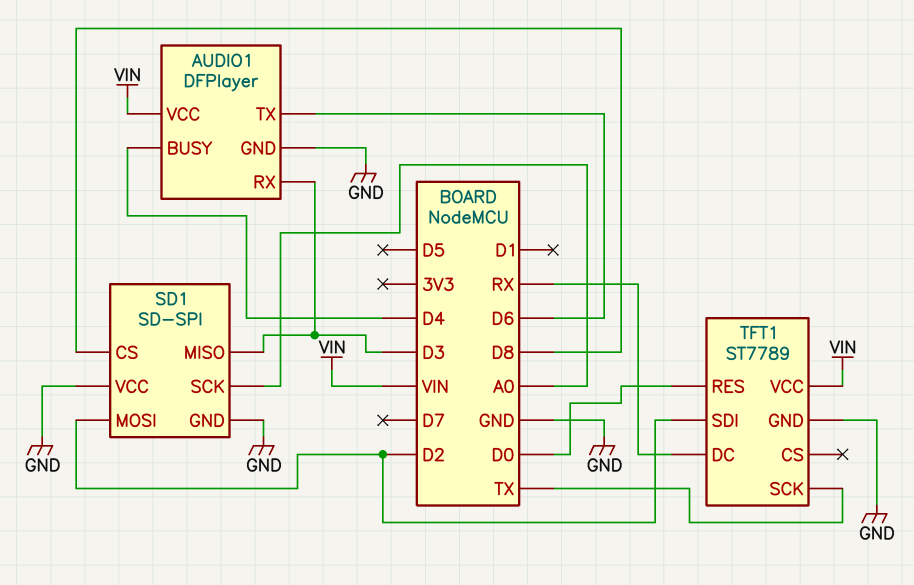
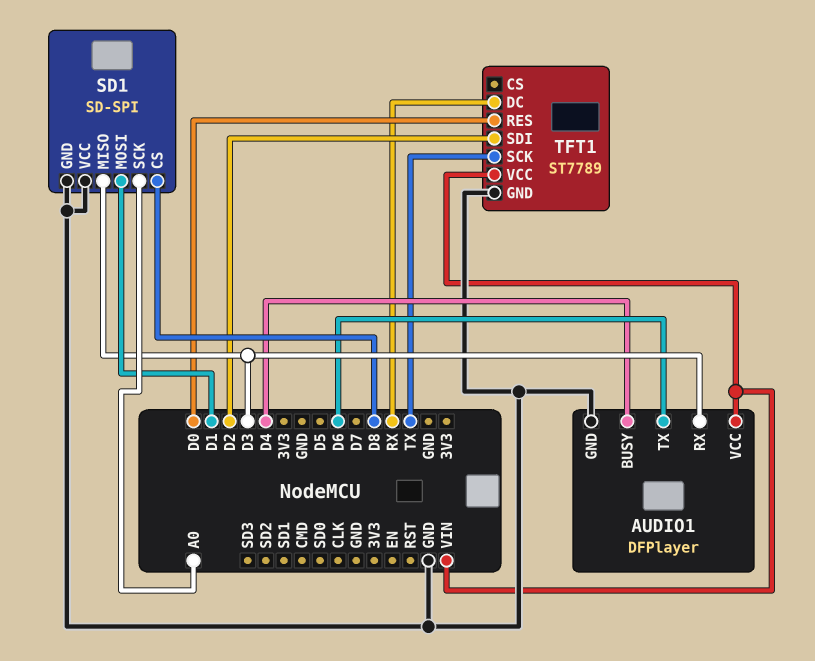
SD1 pin MOSI: D2 -> D1

